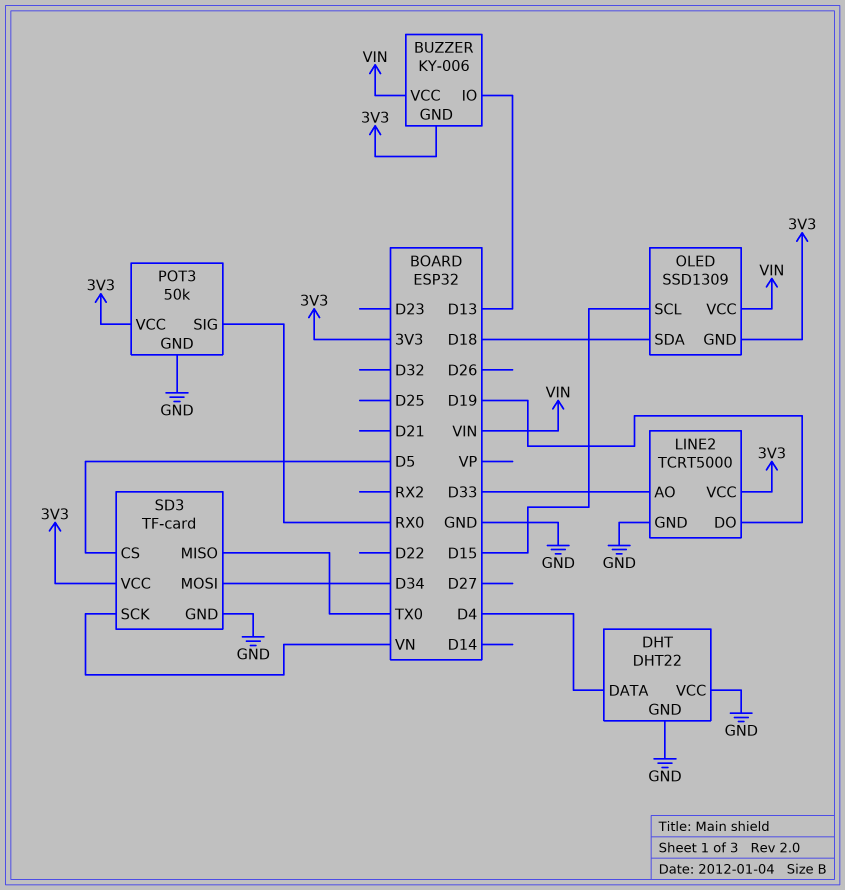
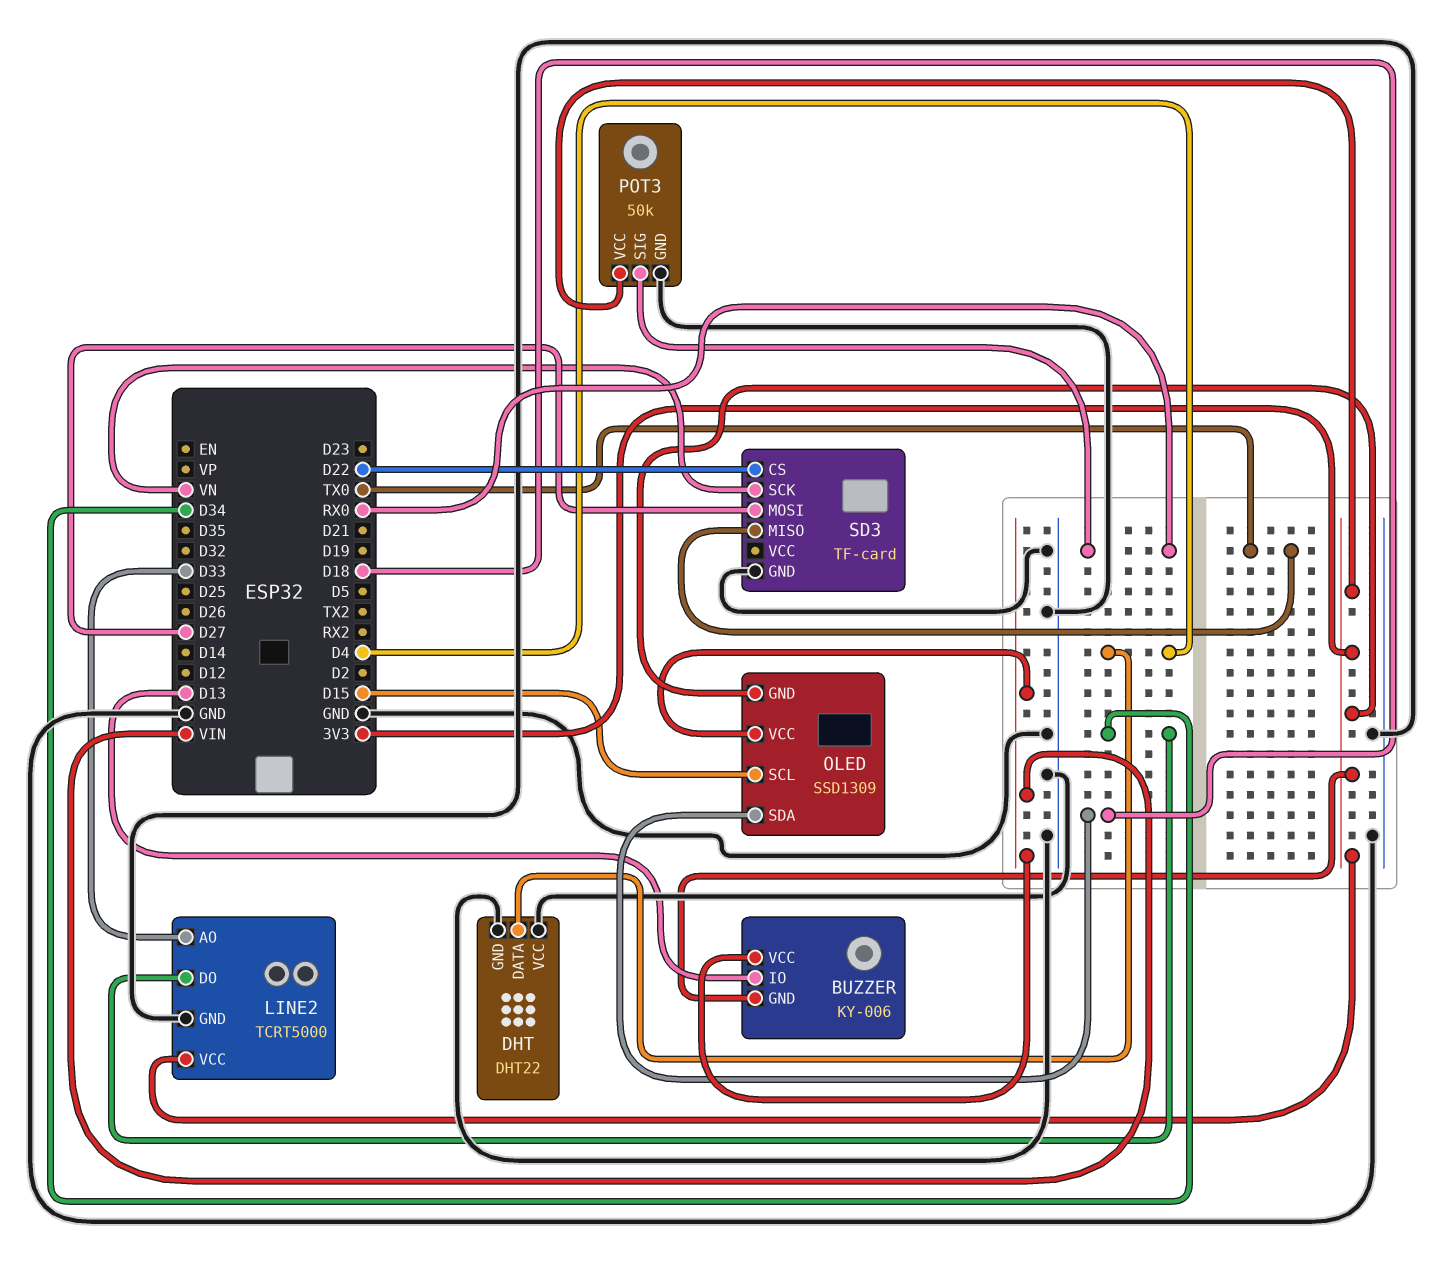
LINE2 pin DO: D19 -> D34
SD3 pin CS: D5 -> D22
SD3 pin MOSI: D34 -> D27
SD3 pin VCC: 3V3 -> none

